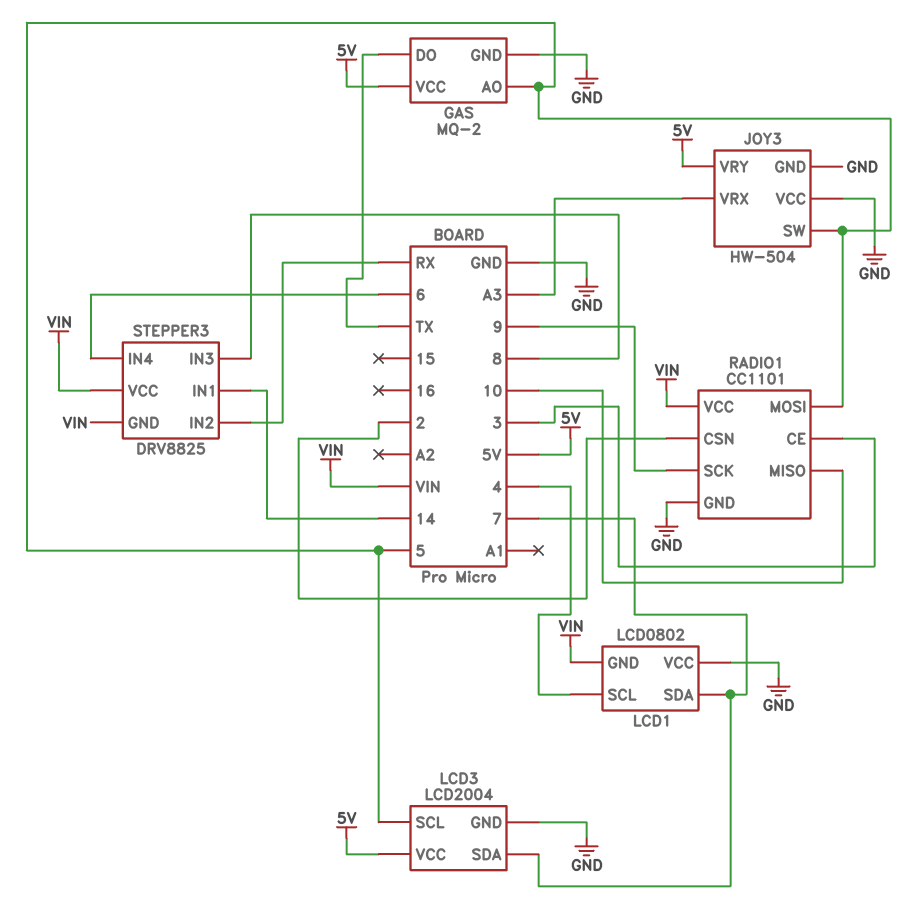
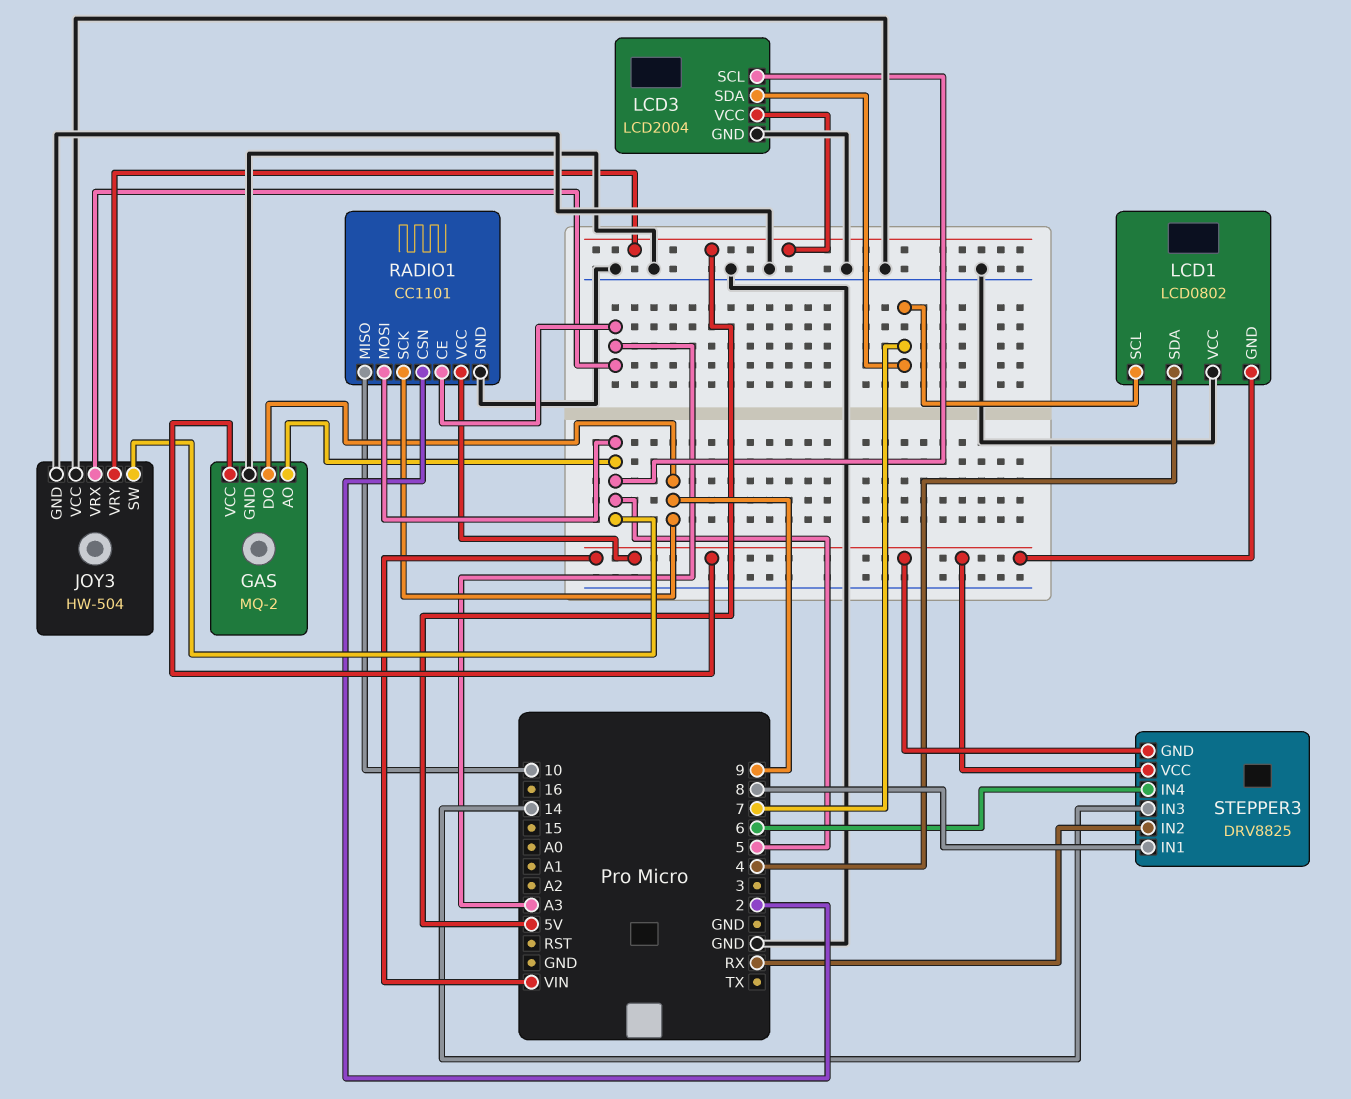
GAS pin DO: TX -> 9
GAS pin VCC: 5V -> VIN
LCD1 pin SCL: 4 -> 7
LCD1 pin SDA: 7 -> 4
RADIO1 pin CE: 3 -> A3
STEPPER3 pin IN1: 14 -> 8
STEPPER3 pin IN3: 8 -> 14

